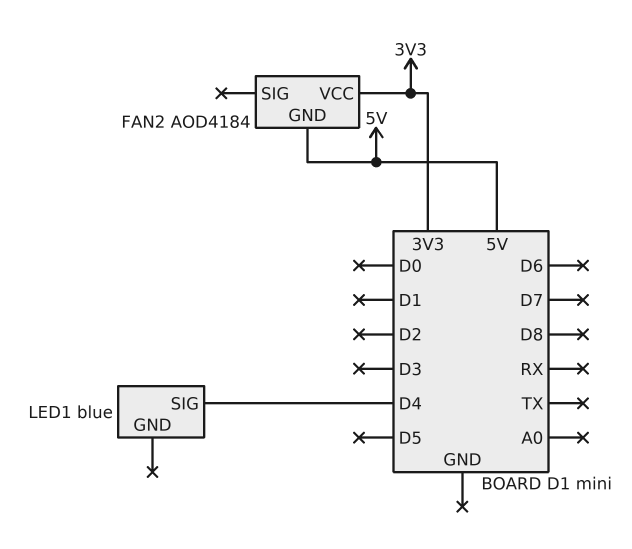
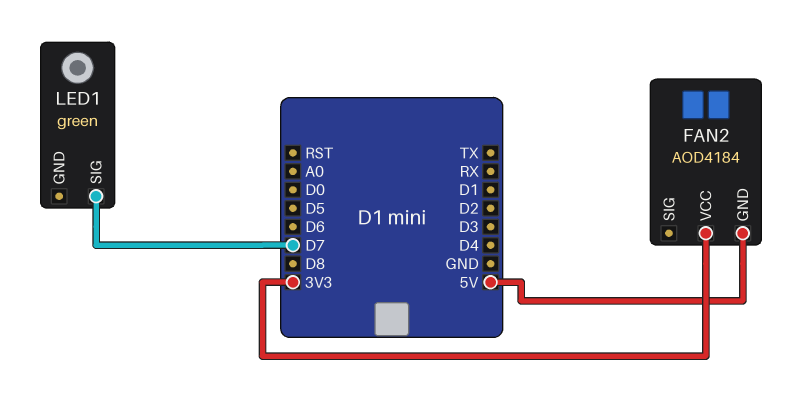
LED1: blue -> green
LED1 pin SIG: D4 -> D7

